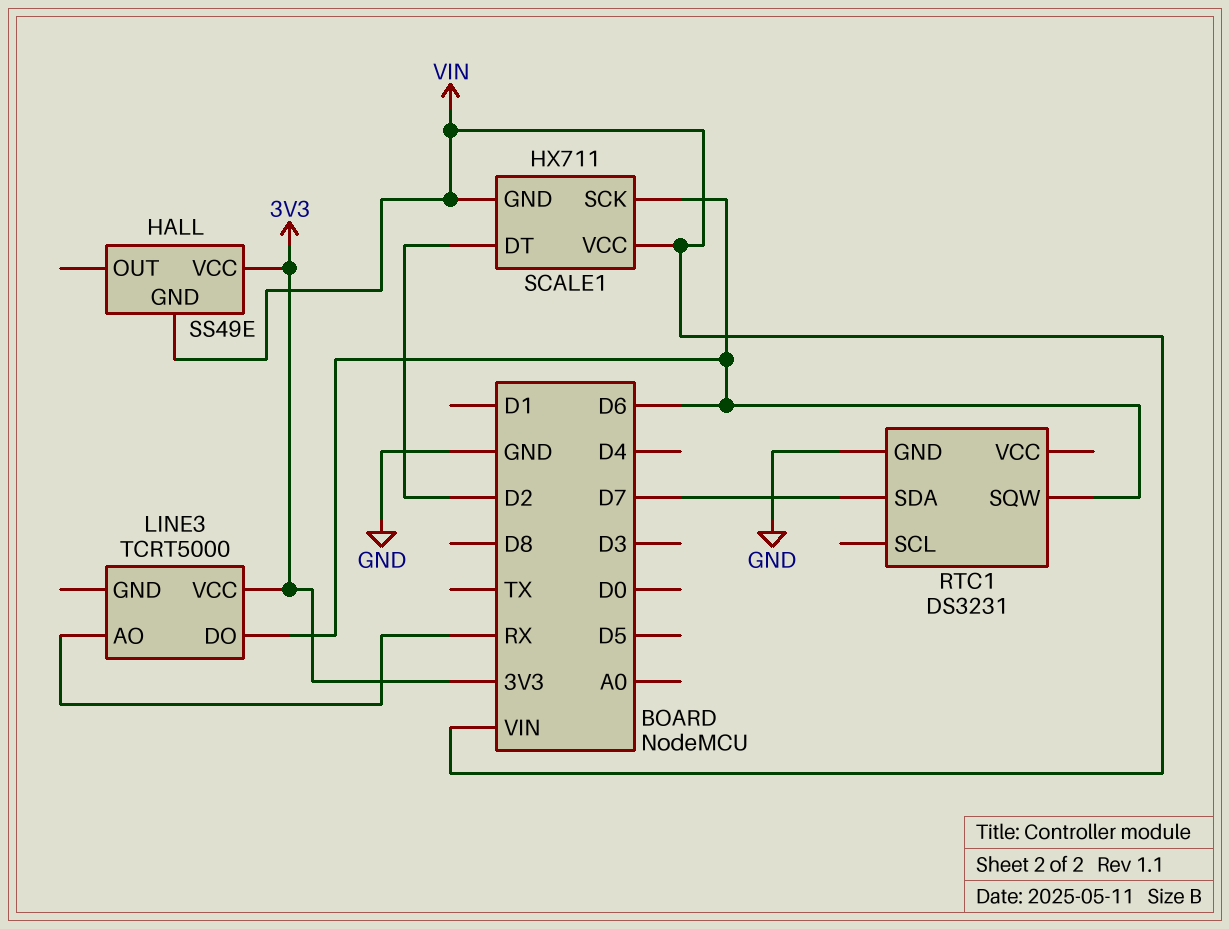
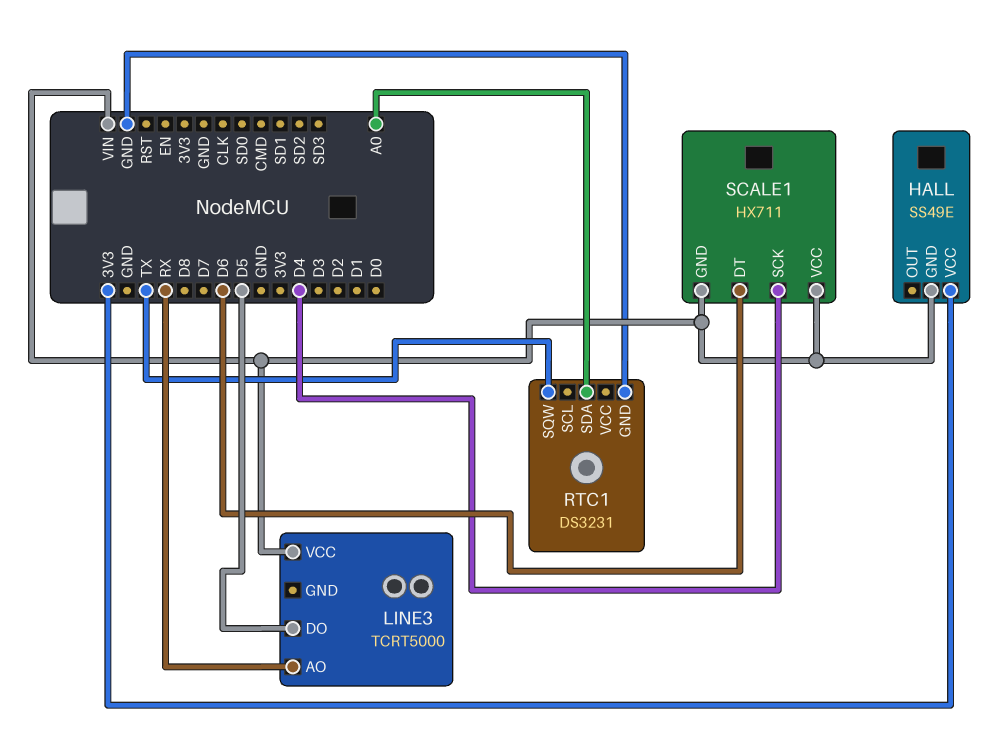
LINE3 pin DO: D6 -> D5
LINE3 pin VCC: 3V3 -> VIN
RTC1 pin SDA: D7 -> A0
RTC1 pin SQW: D6 -> TX
SCALE1 pin DT: D2 -> D6
SCALE1 pin SCK: D6 -> D4

